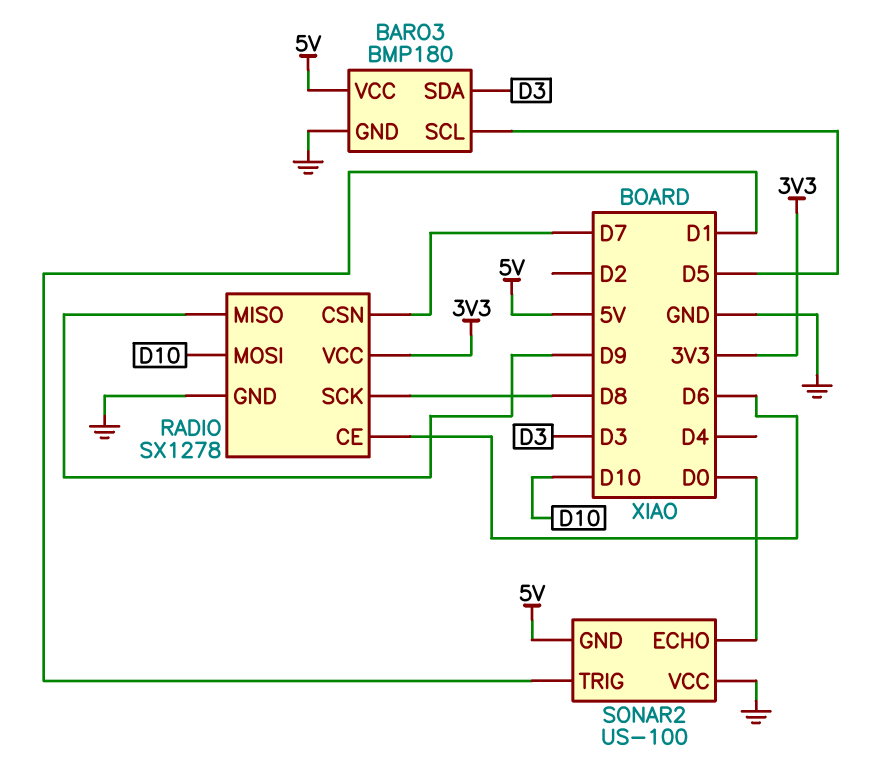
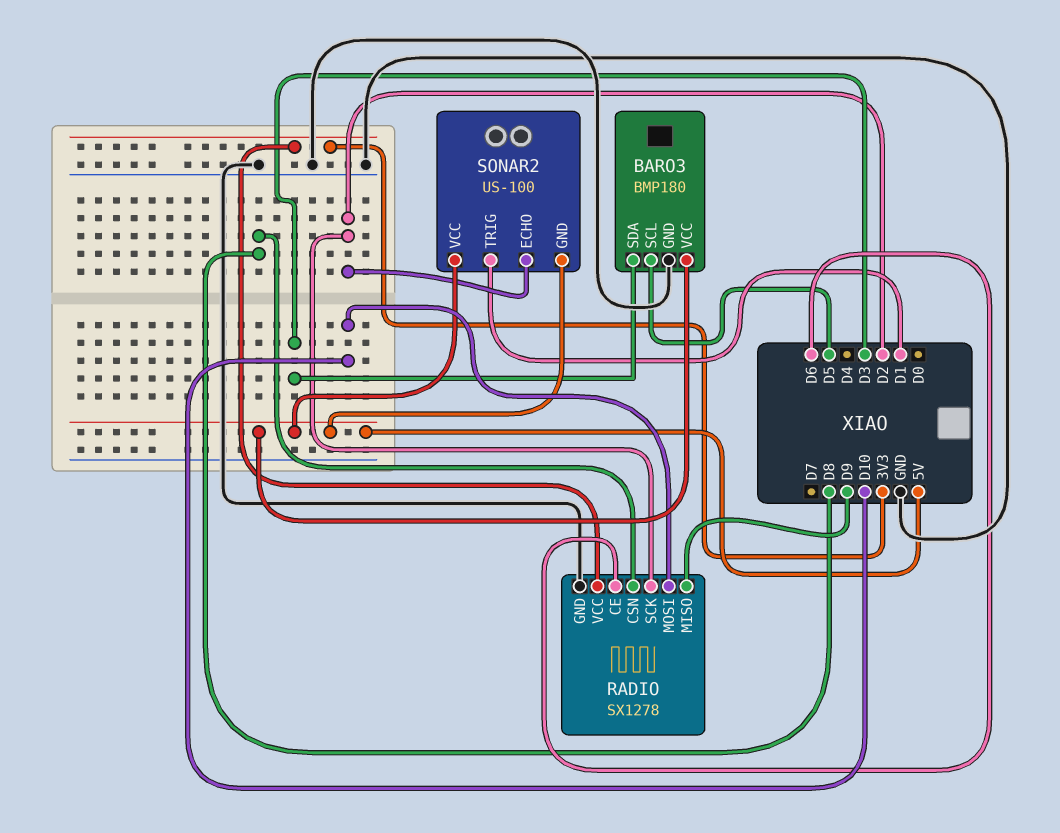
RADIO pin CSN: D7 -> D8
RADIO pin SCK: D8 -> D2
SONAR2 pin ECHO: D0 -> D2
SONAR2 pin VCC: GND -> 5V

